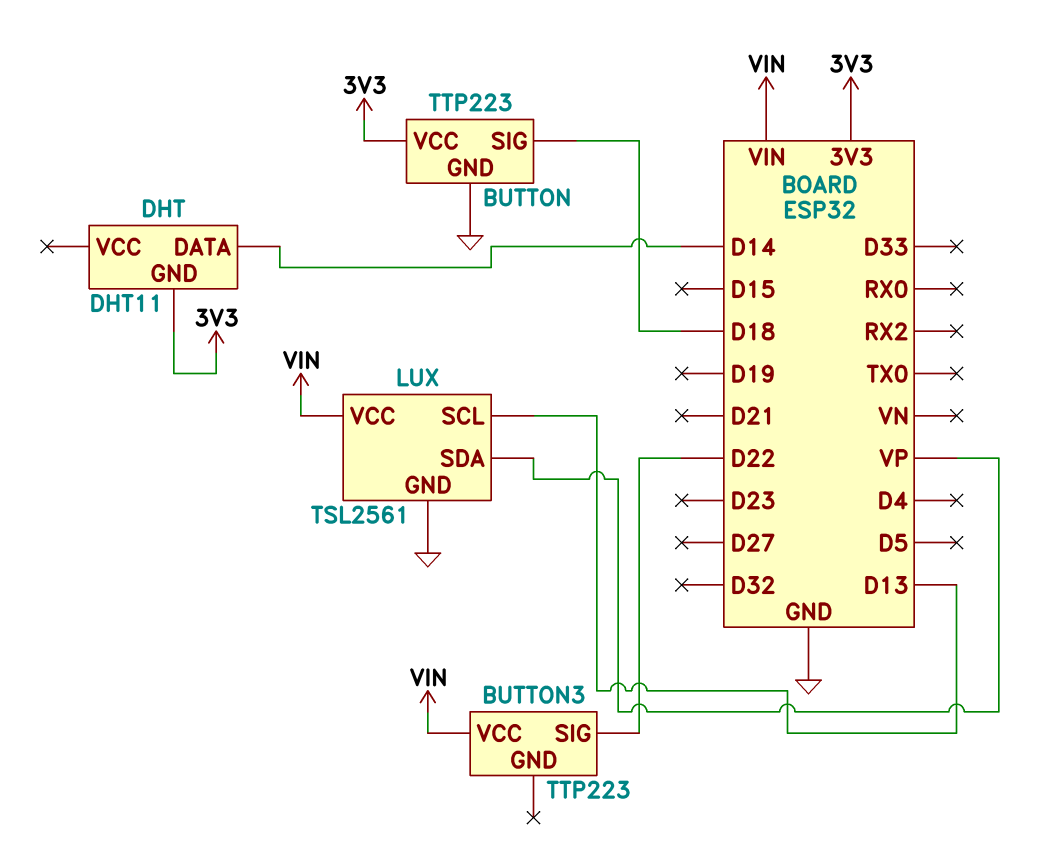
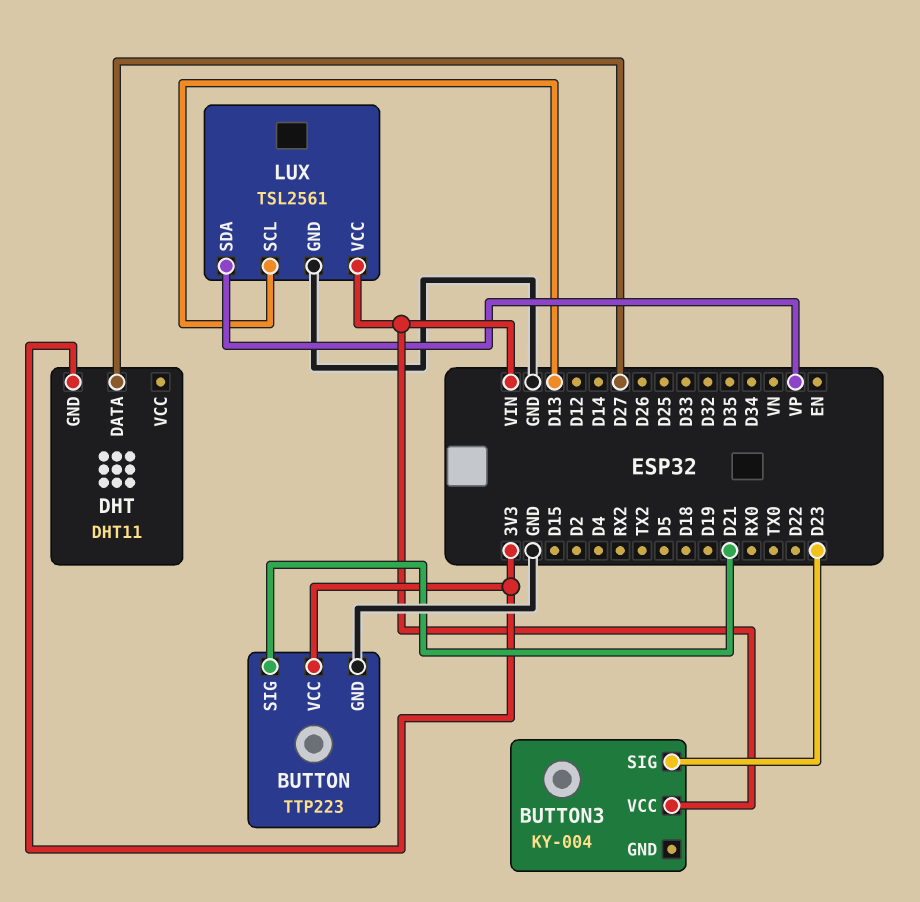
BUTTON pin SIG: D18 -> D21
BUTTON3: TTP223 -> KY-004
BUTTON3 pin SIG: D22 -> D23
DHT pin DATA: D14 -> D27

